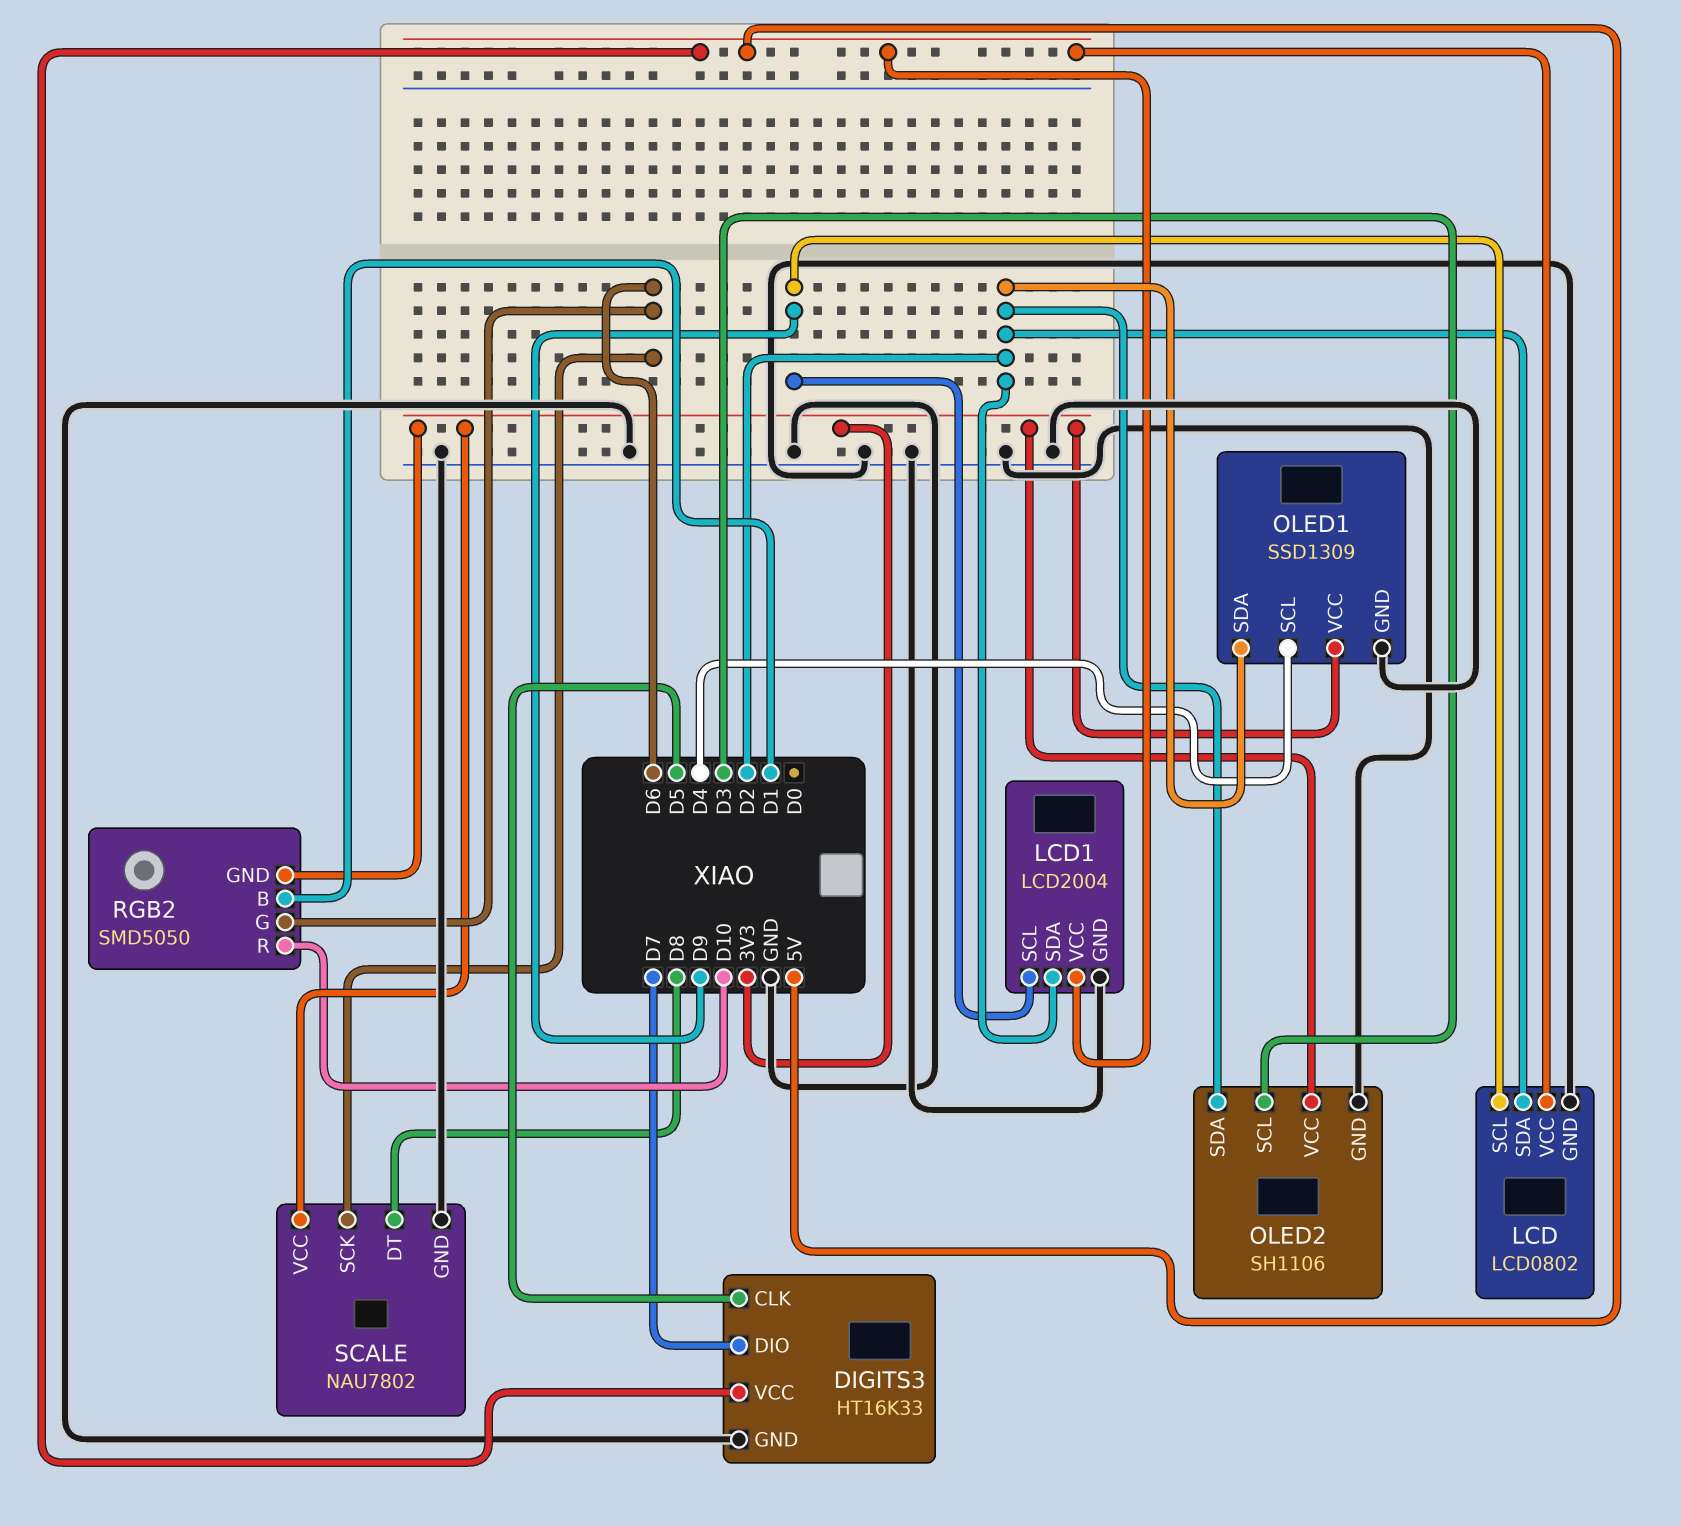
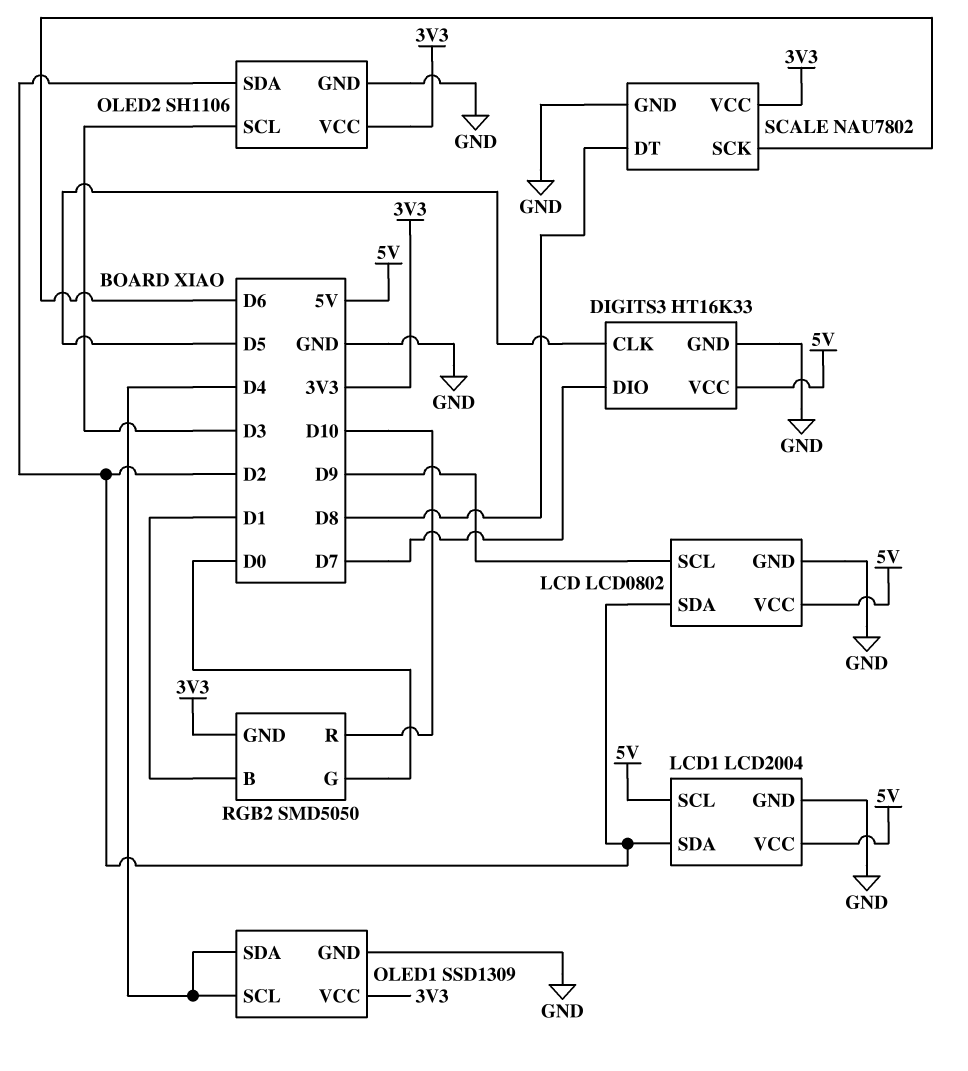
LCD1 pin SCL: D9 -> 5V
OLED1 pin SDA: D2 -> D4
RGB2 pin G: D6 -> D0

